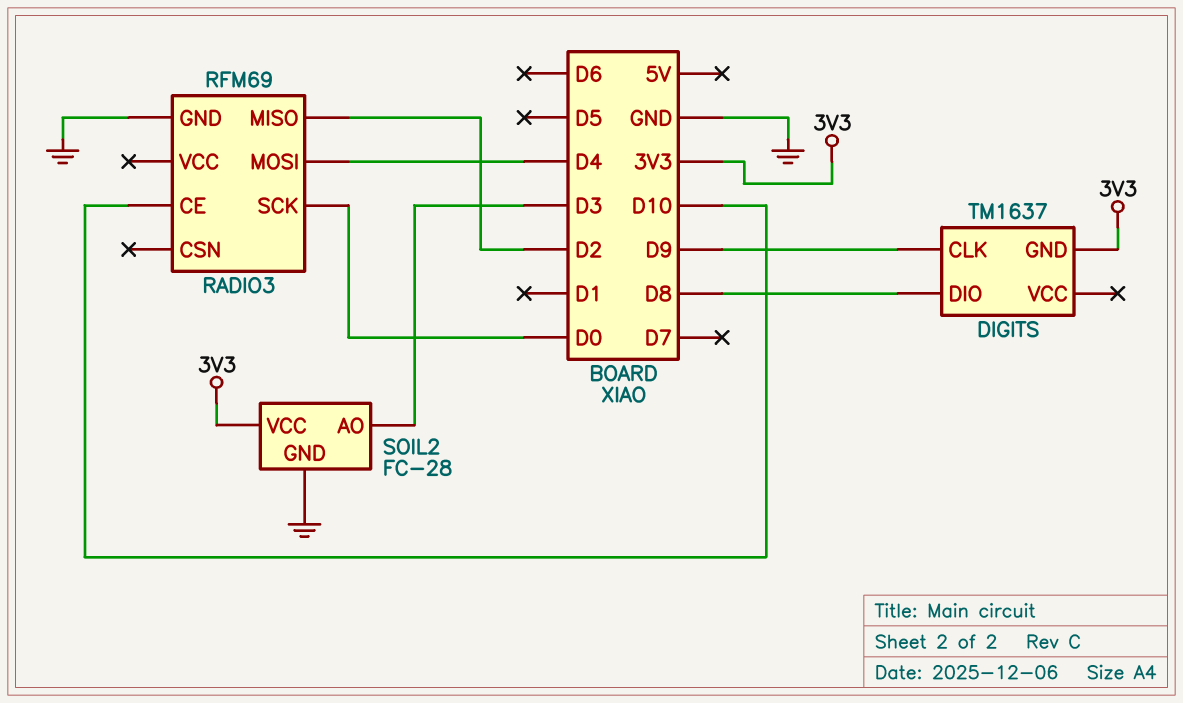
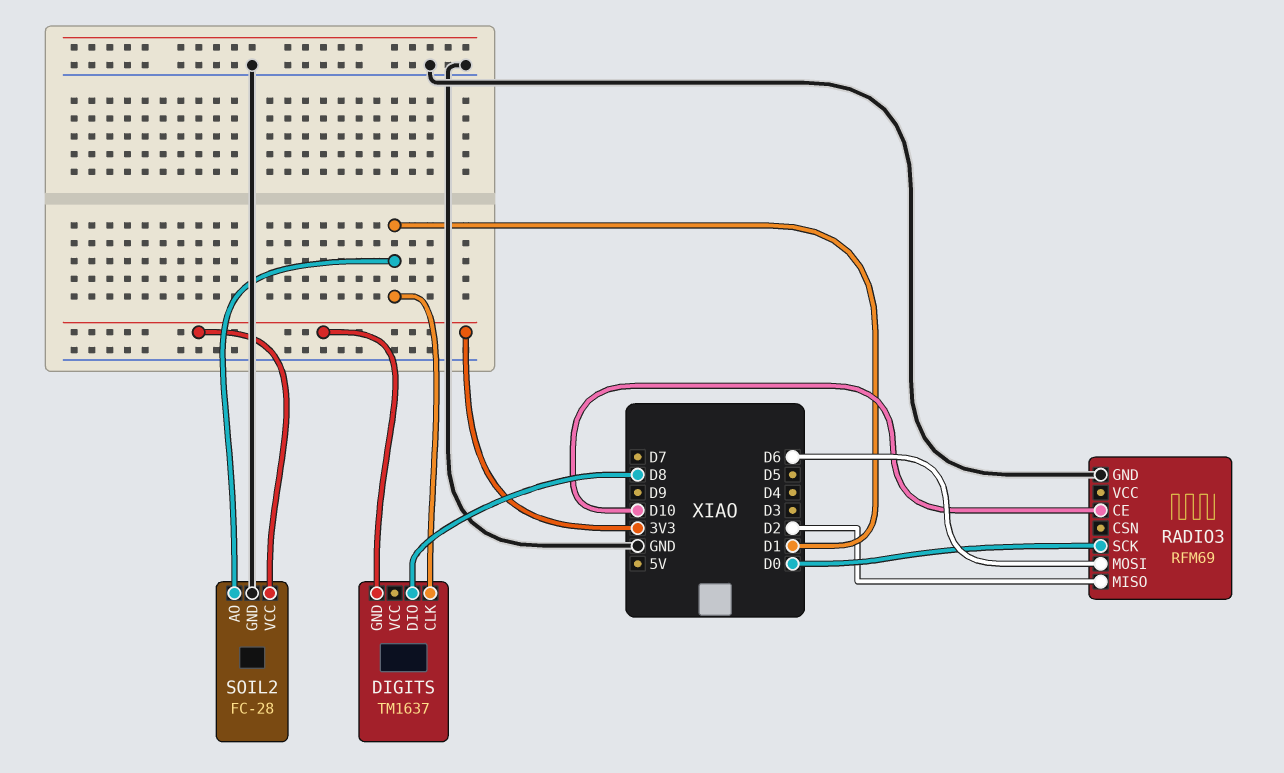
DIGITS pin CLK: D9 -> D1
RADIO3 pin MOSI: D4 -> D6
SOIL2 pin AO: D3 -> D1

